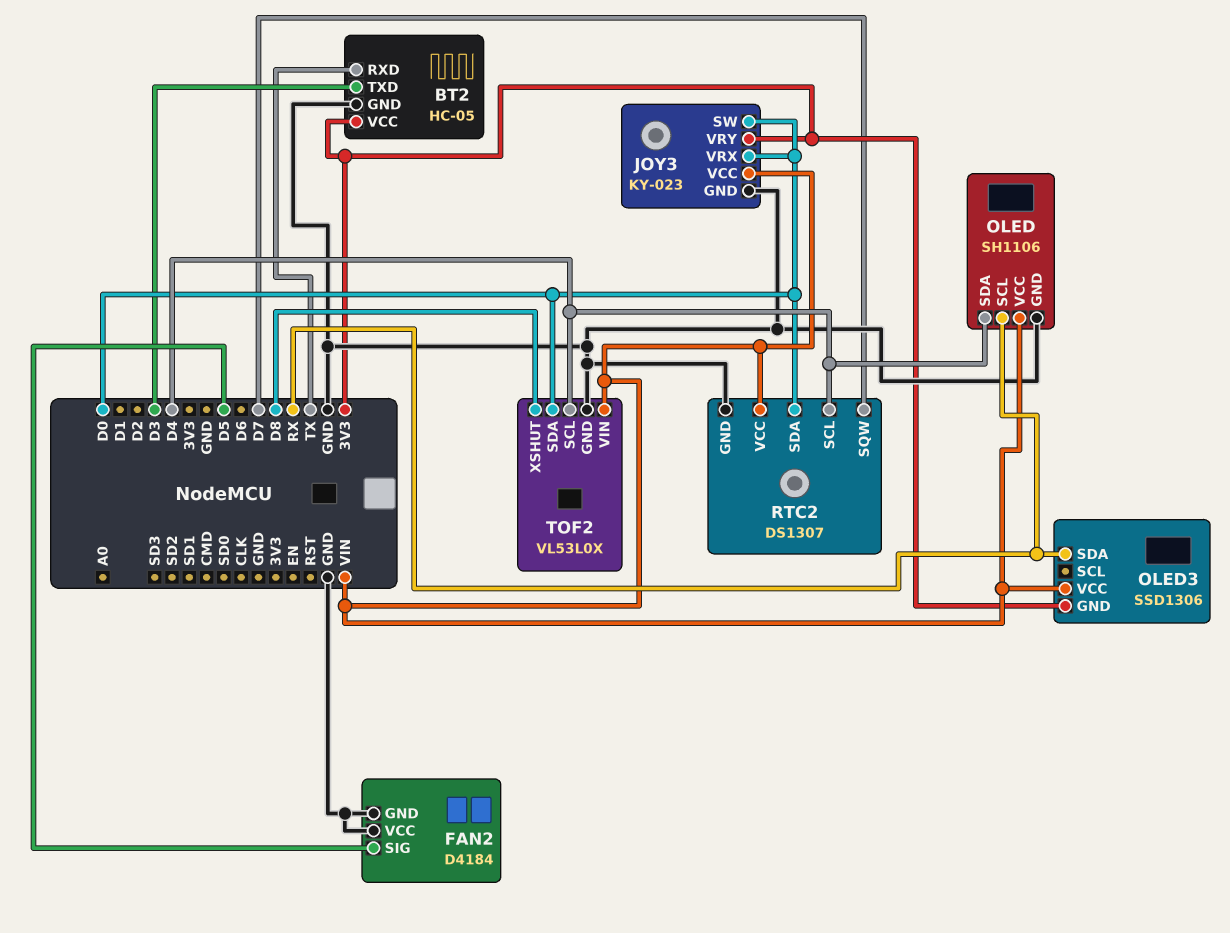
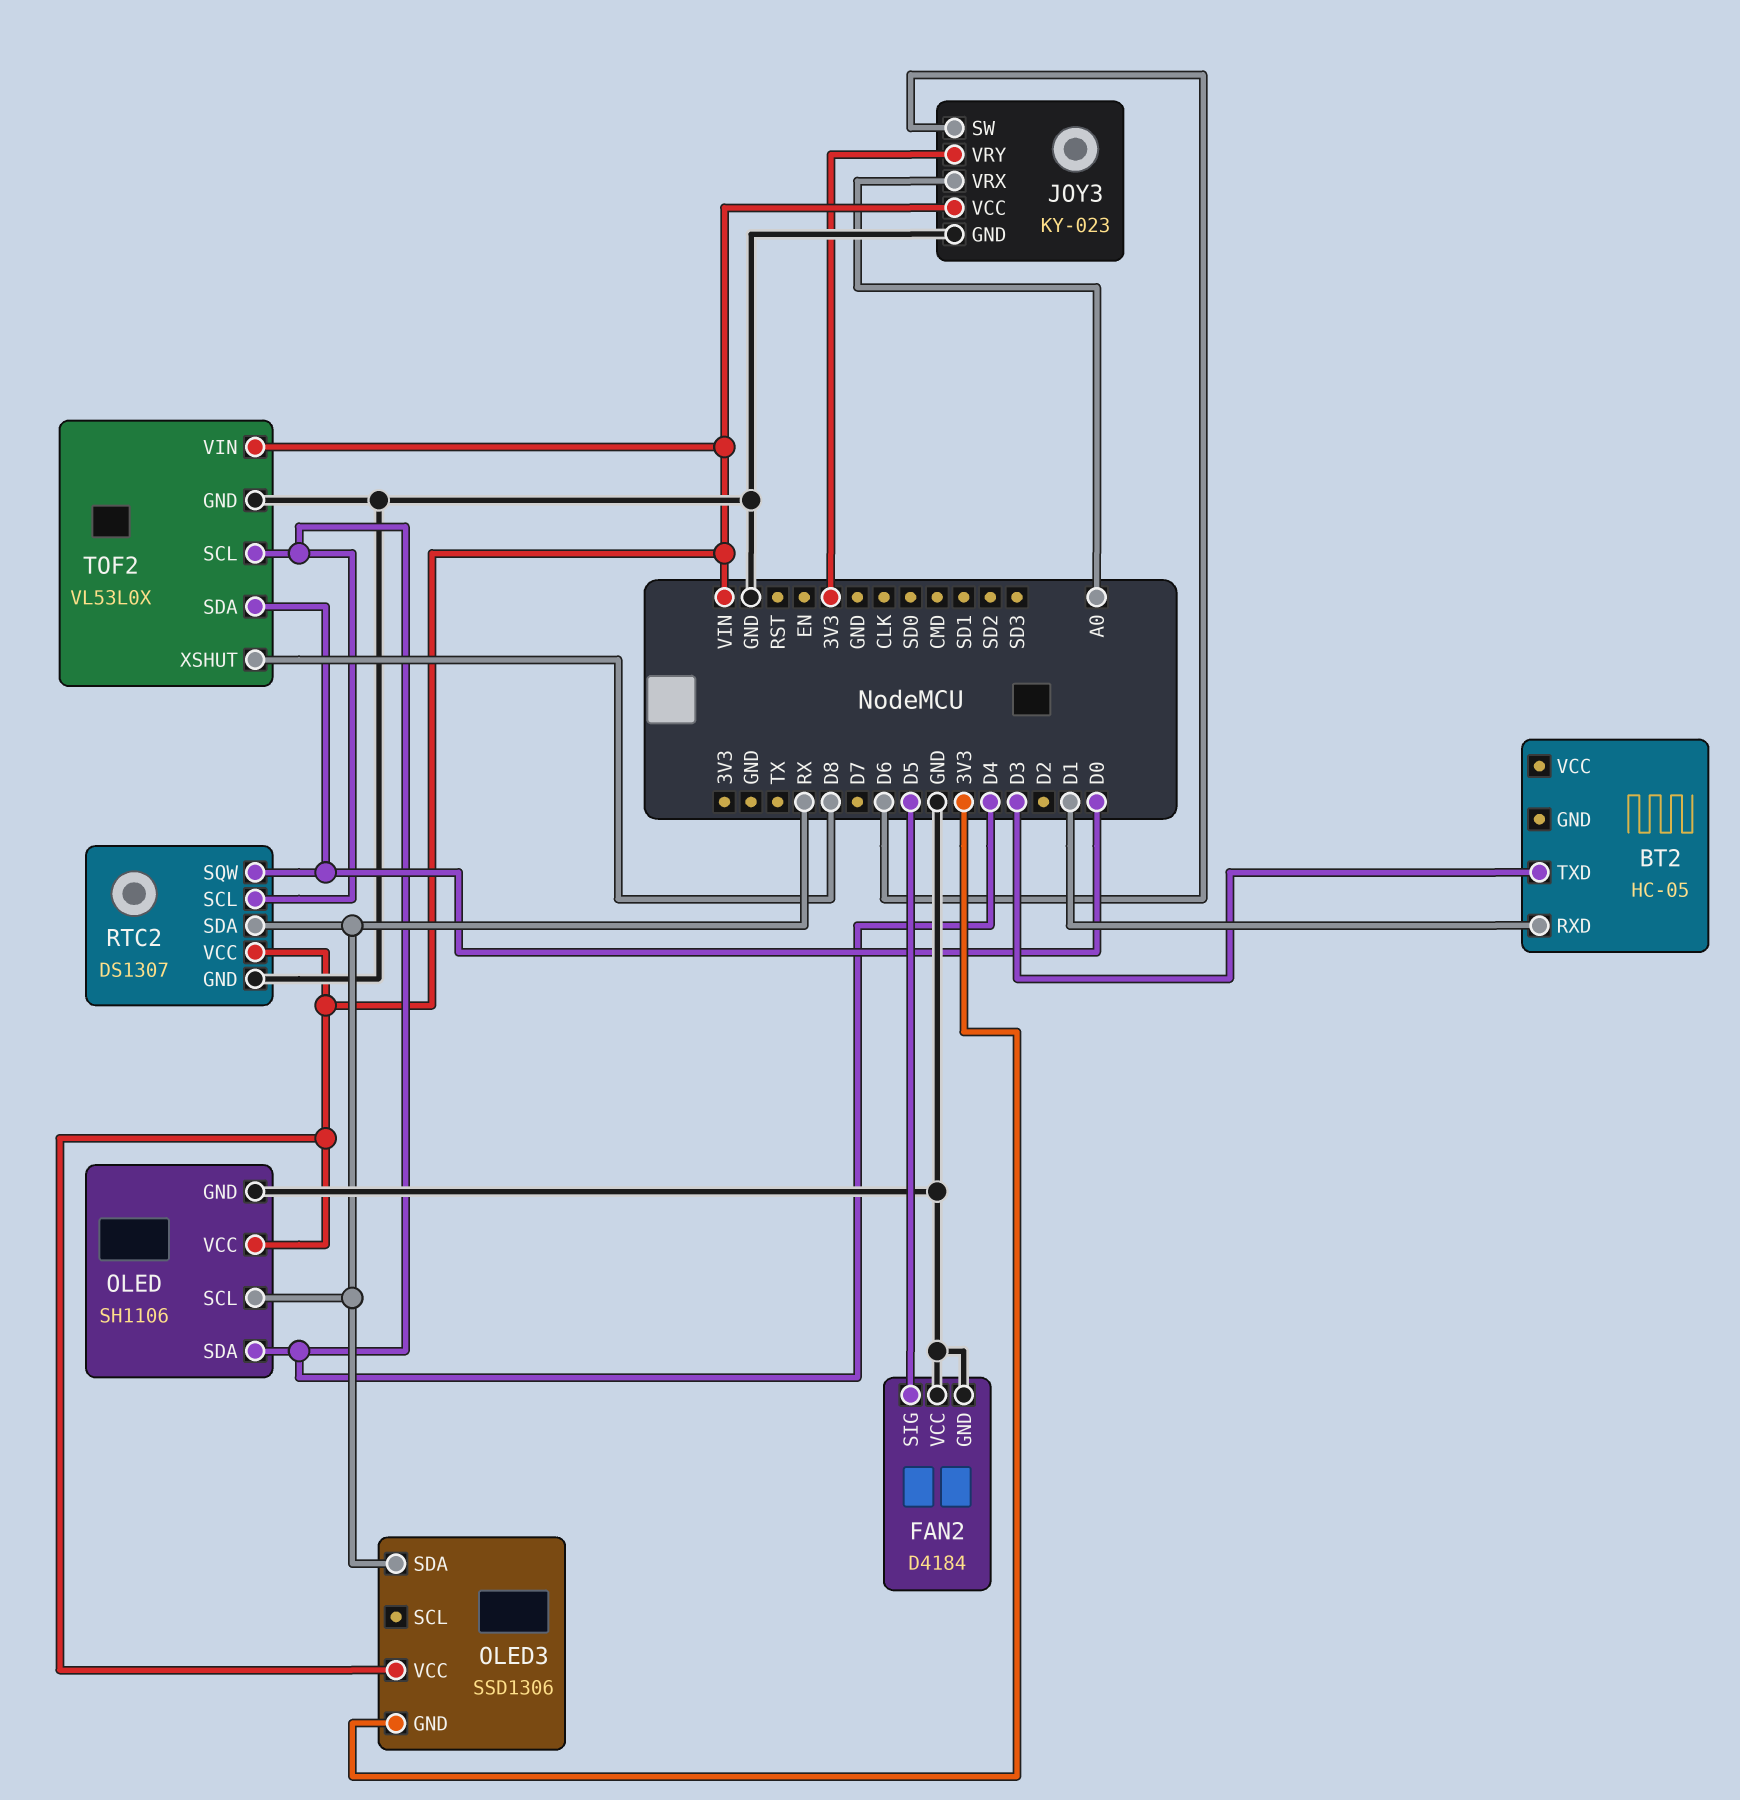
BT2 pin GND: GND -> none
BT2 pin RXD: TX -> D1
BT2 pin VCC: 3V3 -> none
JOY3 pin SW: D0 -> D6
JOY3 pin VRX: D0 -> A0
RTC2 pin SDA: D0 -> RX
RTC2 pin SQW: D7 -> D0

